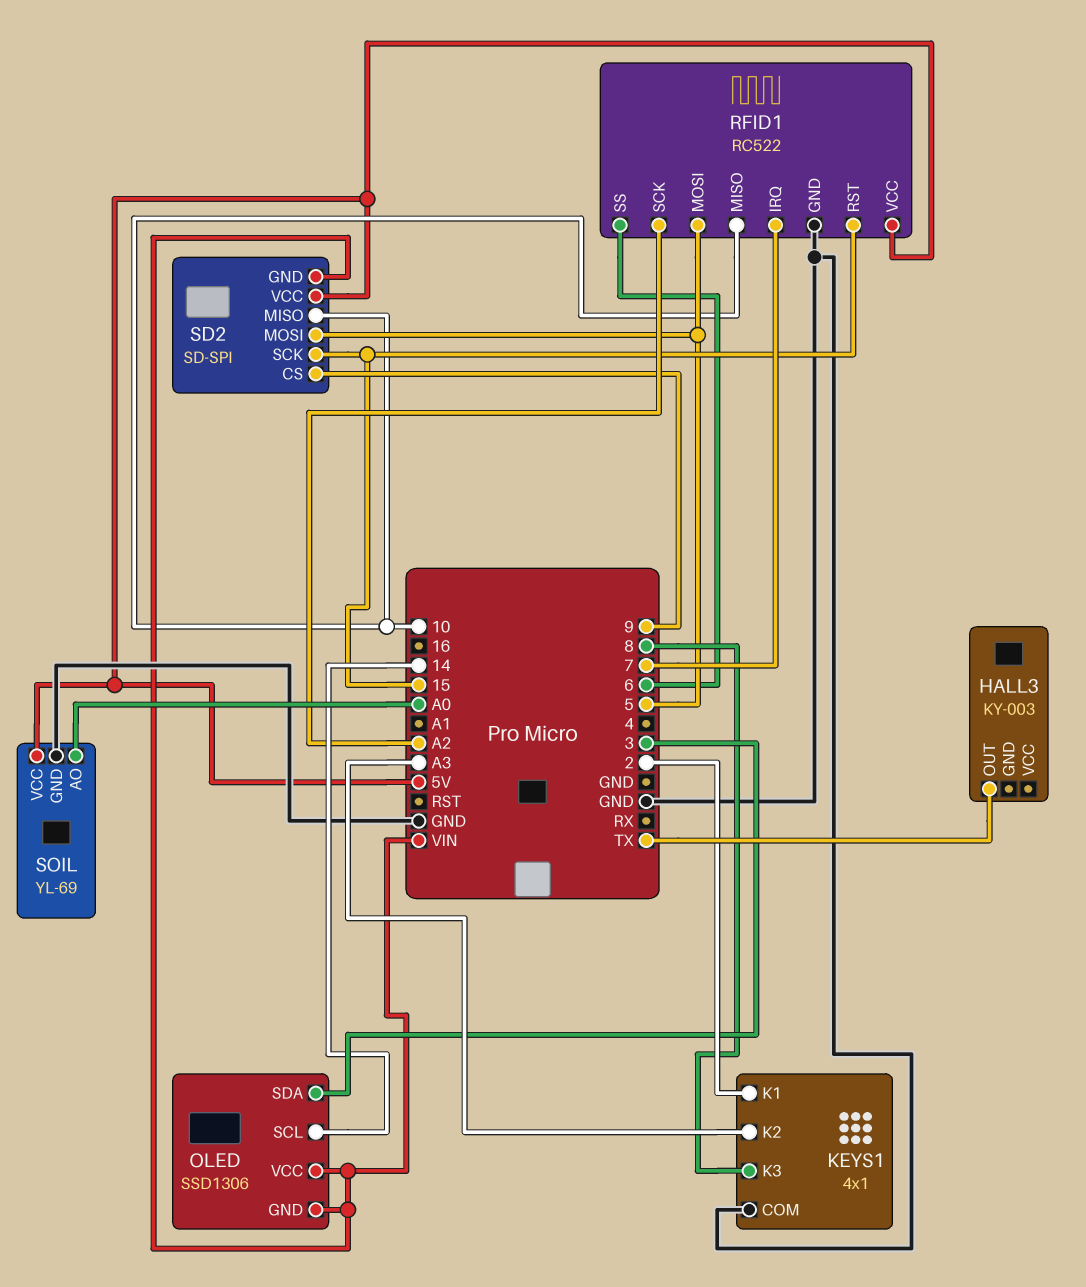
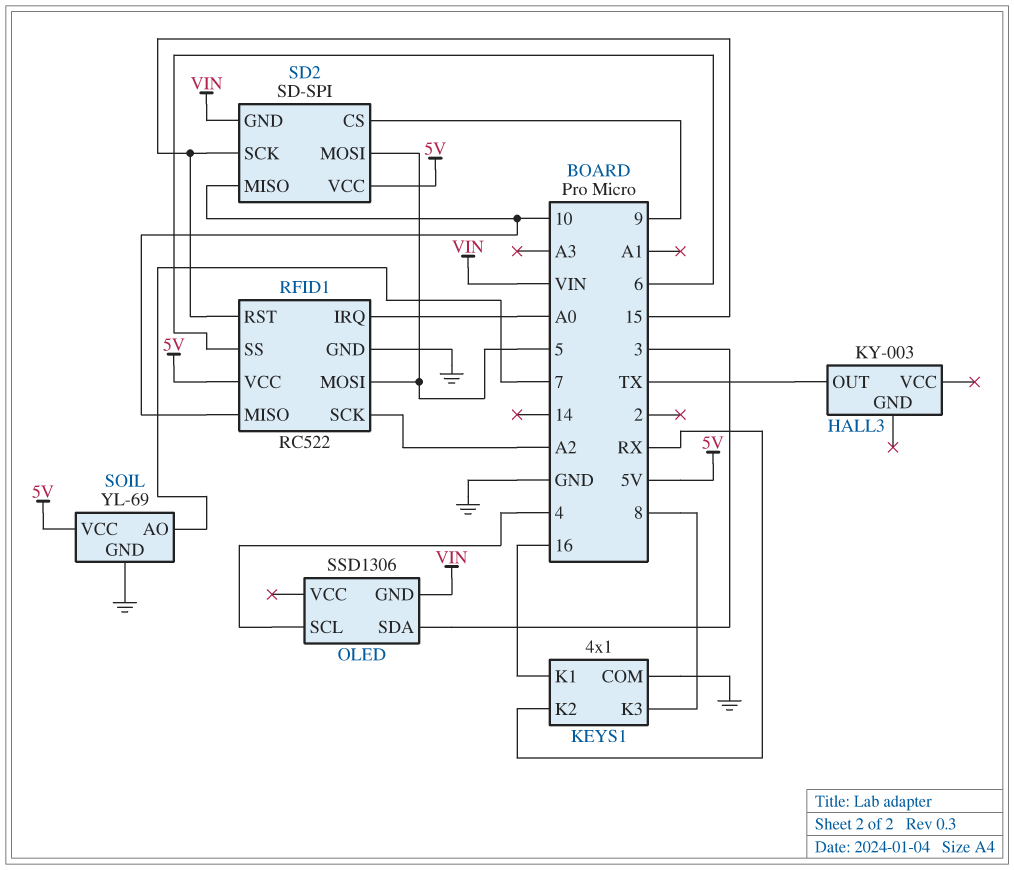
KEYS1 pin K1: 2 -> 16
KEYS1 pin K2: A3 -> RX
OLED pin SCL: 14 -> 4
OLED pin VCC: VIN -> none
RFID1 pin IRQ: 7 -> A0
SOIL pin AO: A0 -> 7

